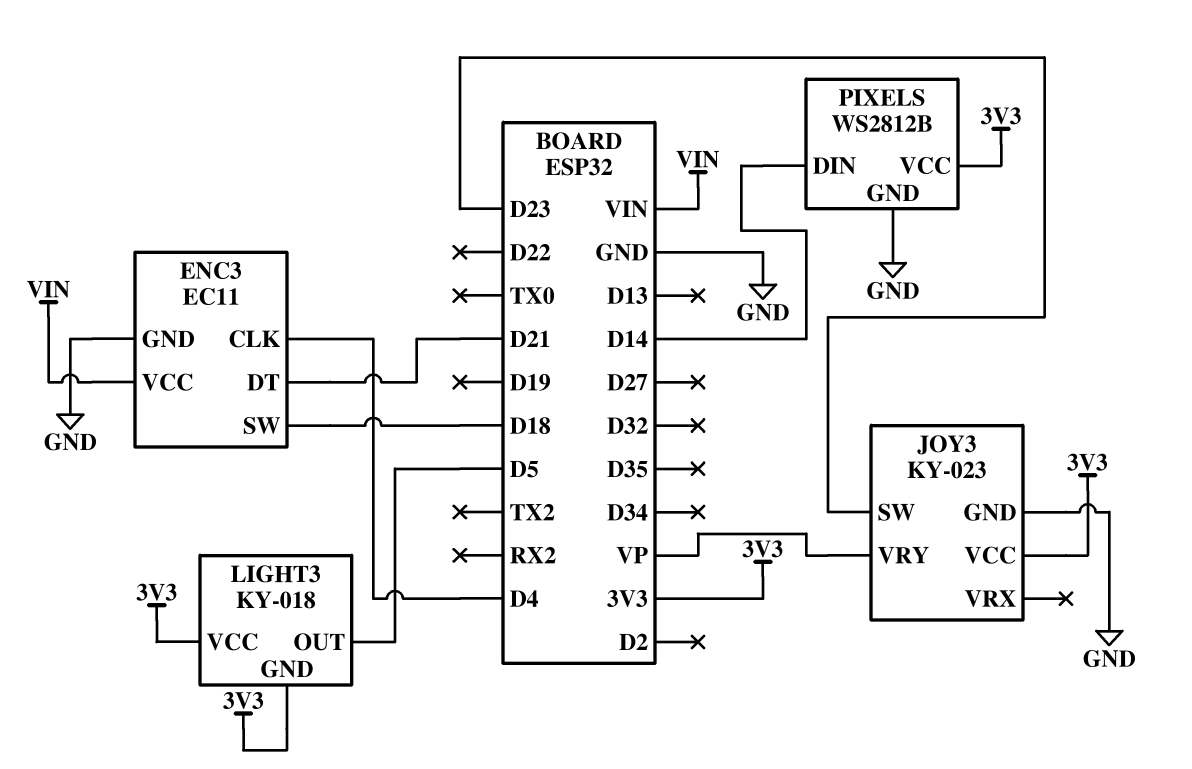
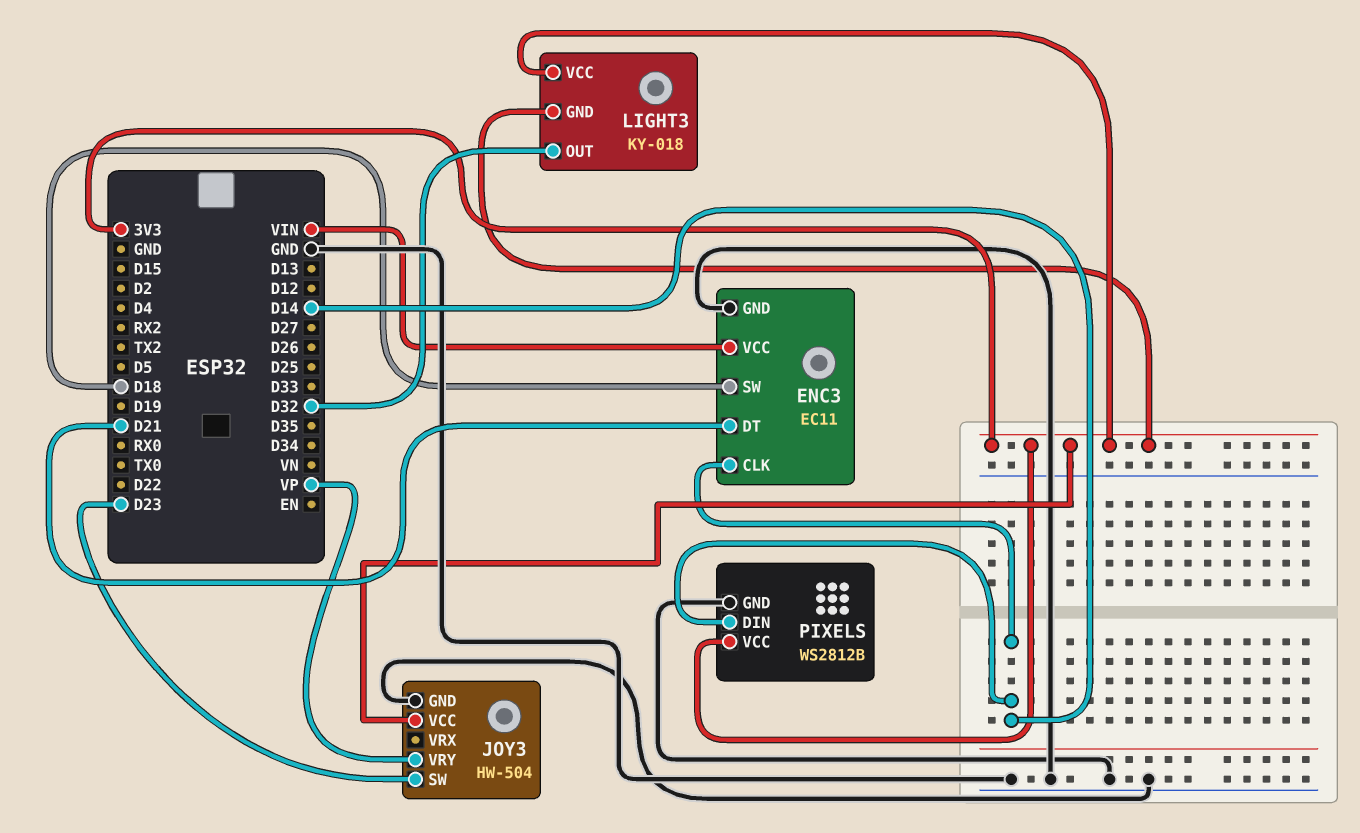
ENC3 pin CLK: D4 -> D14
JOY3: KY-023 -> HW-504
LIGHT3 pin OUT: D5 -> D32

